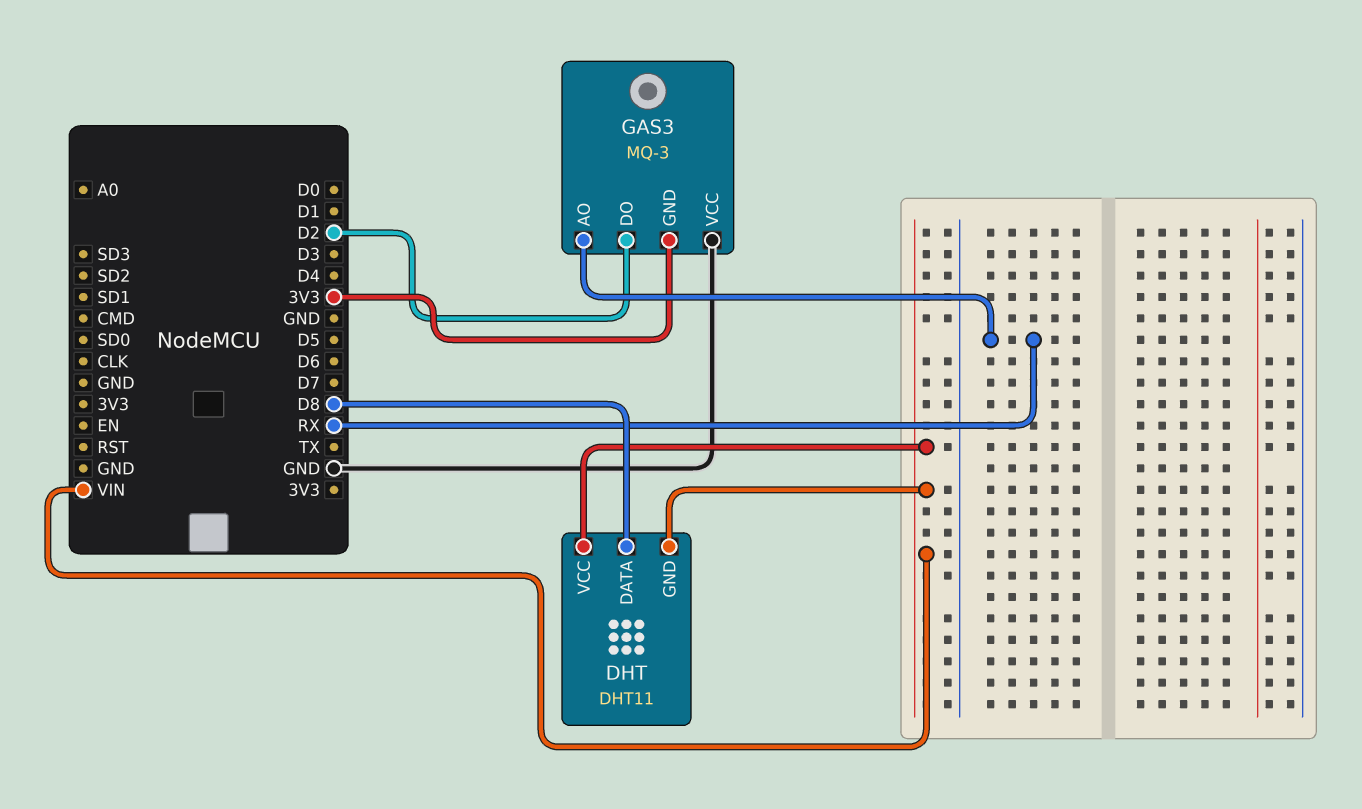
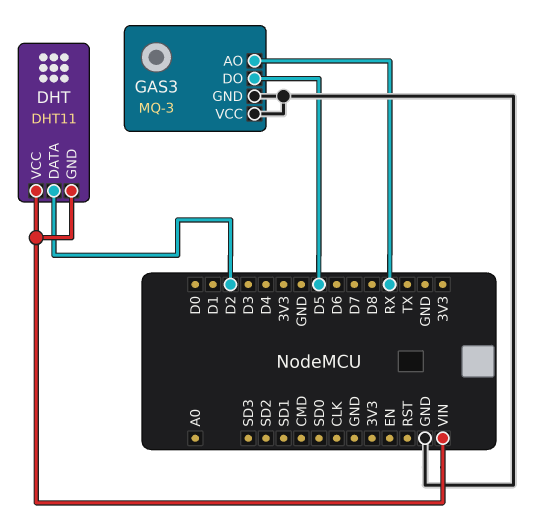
DHT pin DATA: D8 -> D2
GAS3 pin DO: D2 -> D5
GAS3 pin GND: 3V3 -> GND

